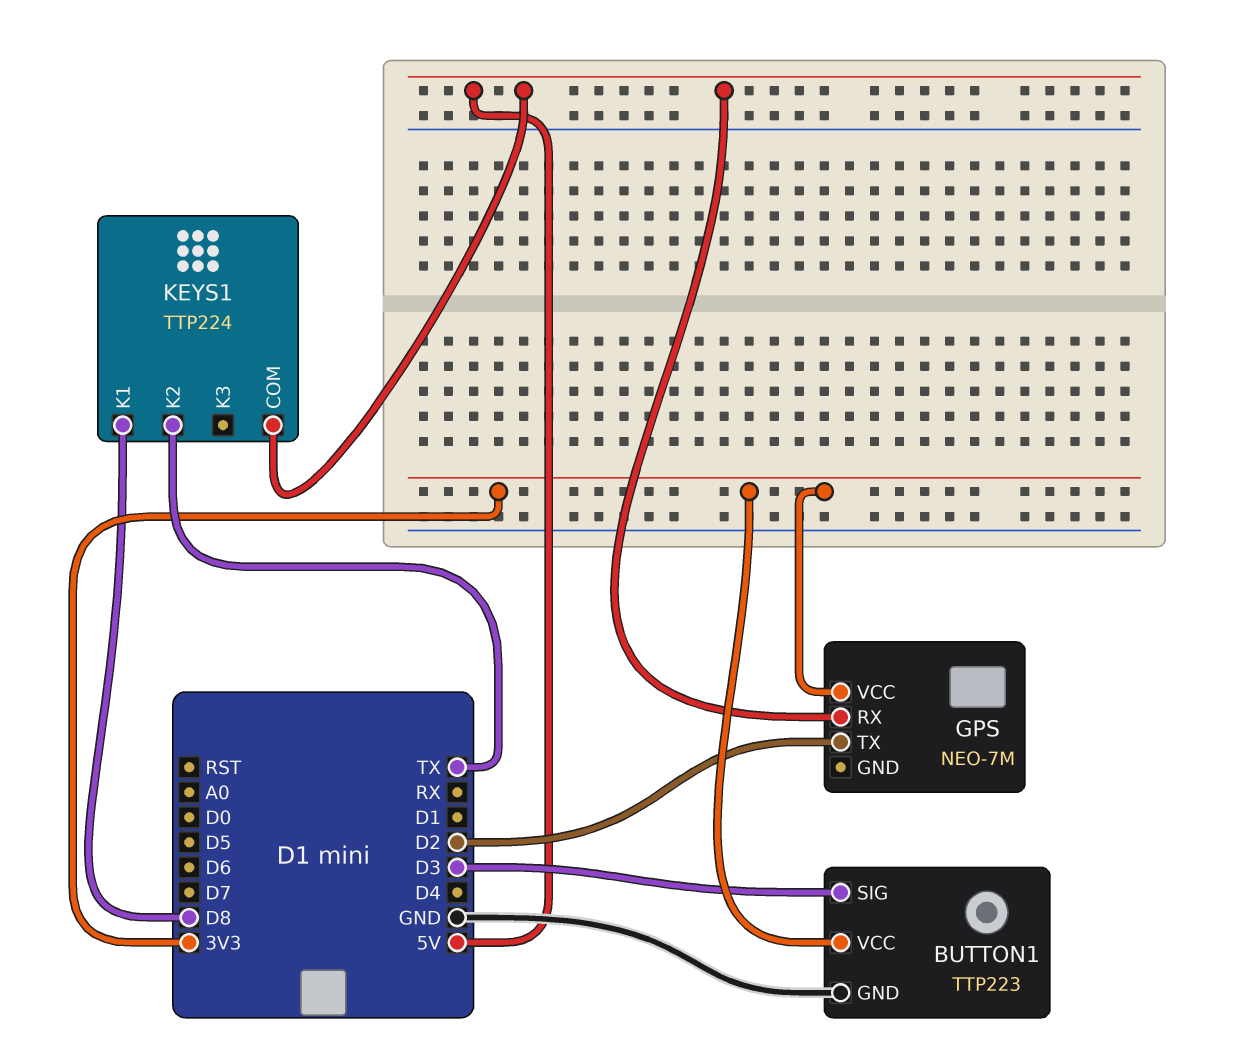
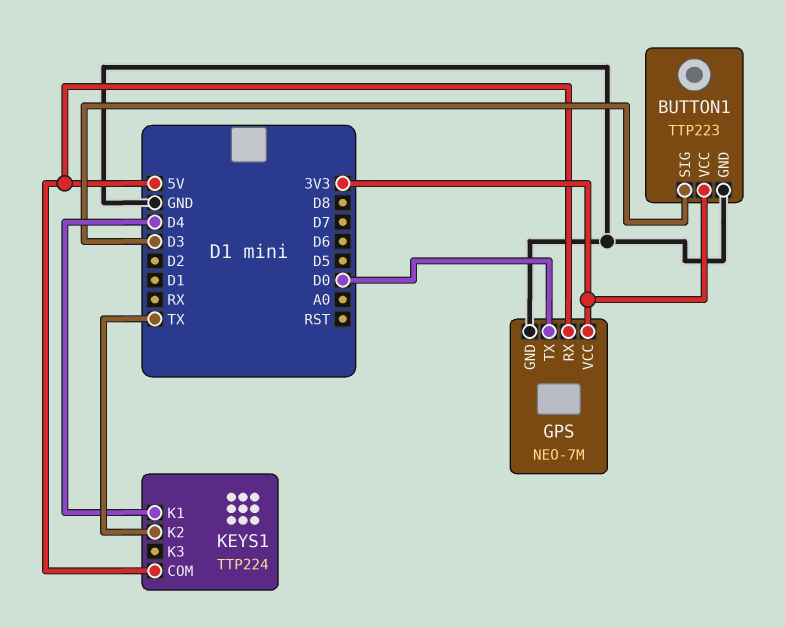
GPS pin GND: none -> GND
GPS pin TX: D2 -> D0
KEYS1 pin K1: D8 -> D4

